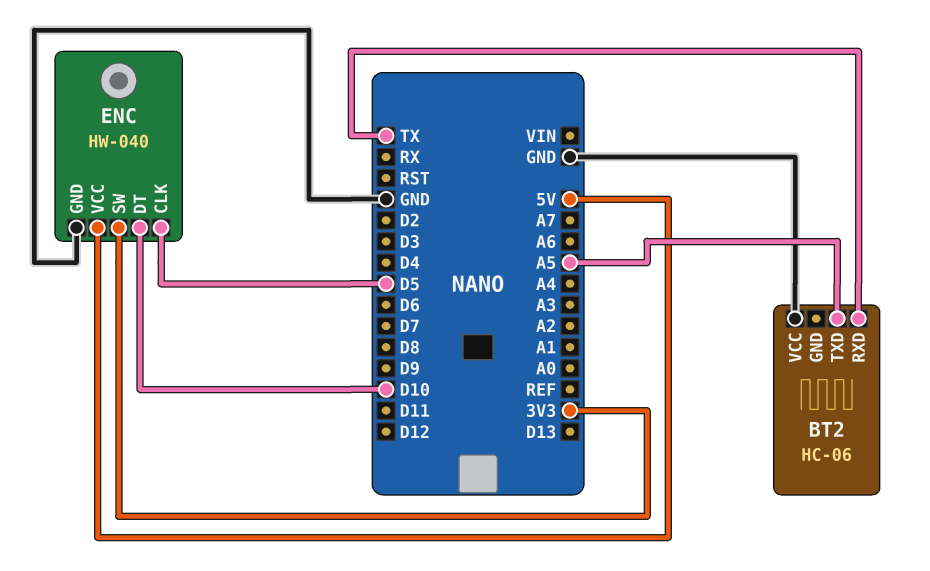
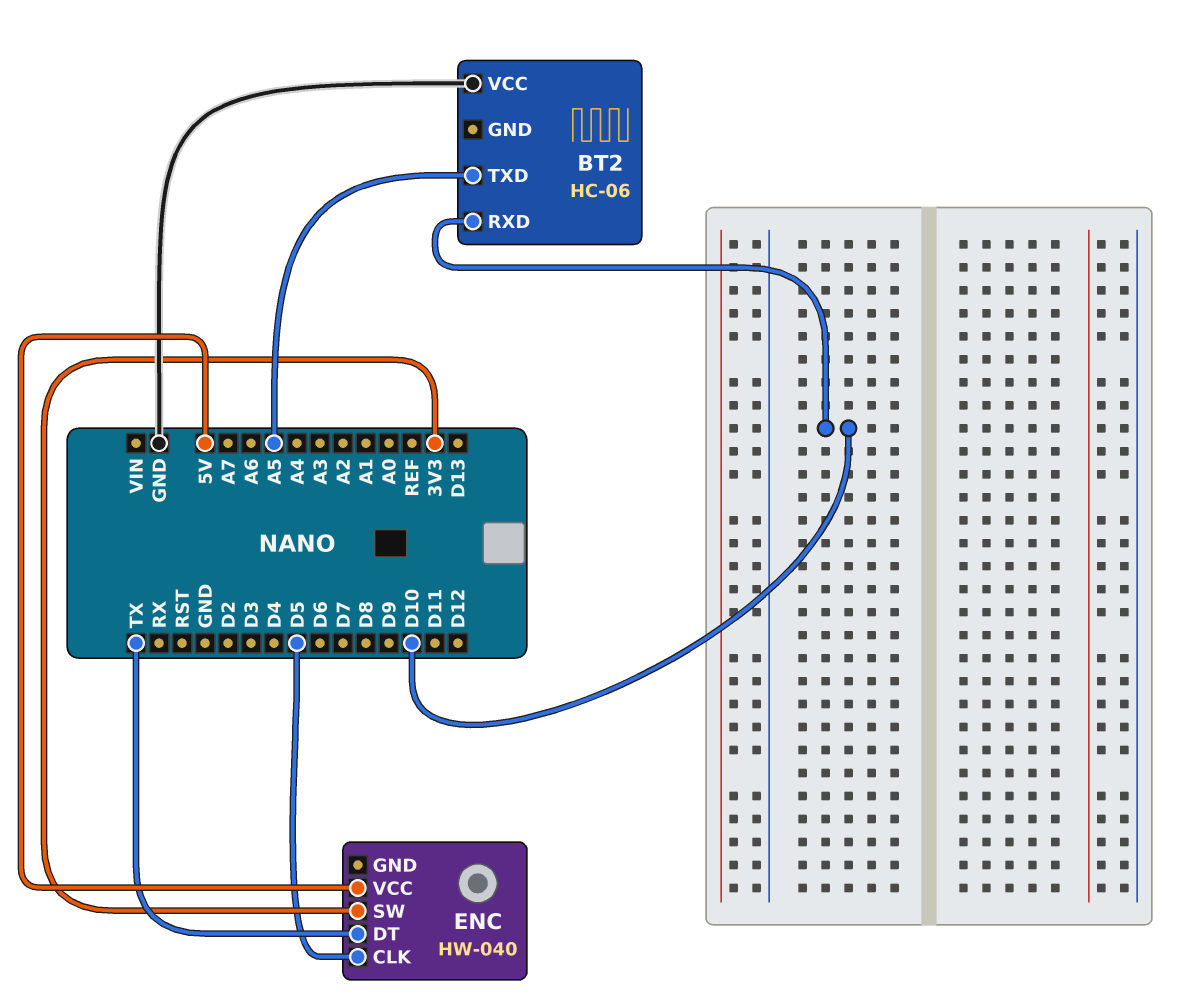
BT2 pin RXD: TX -> D10
ENC pin DT: D10 -> TX
ENC pin GND: GND -> none

